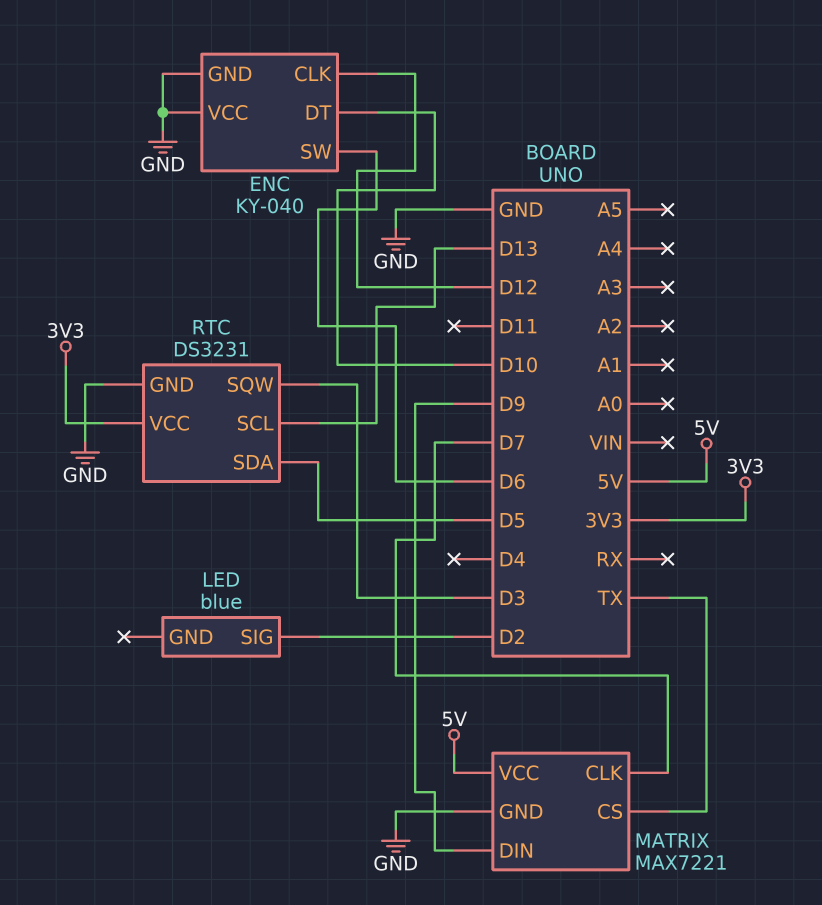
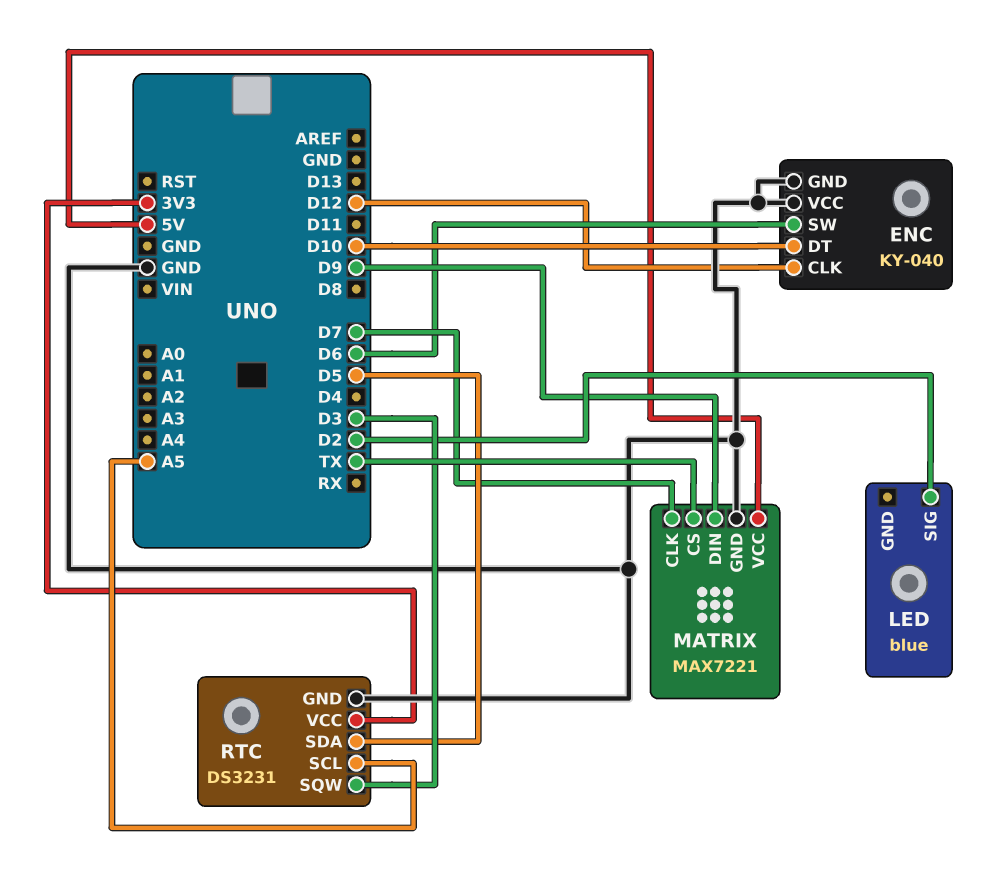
RTC pin SCL: D13 -> A5

